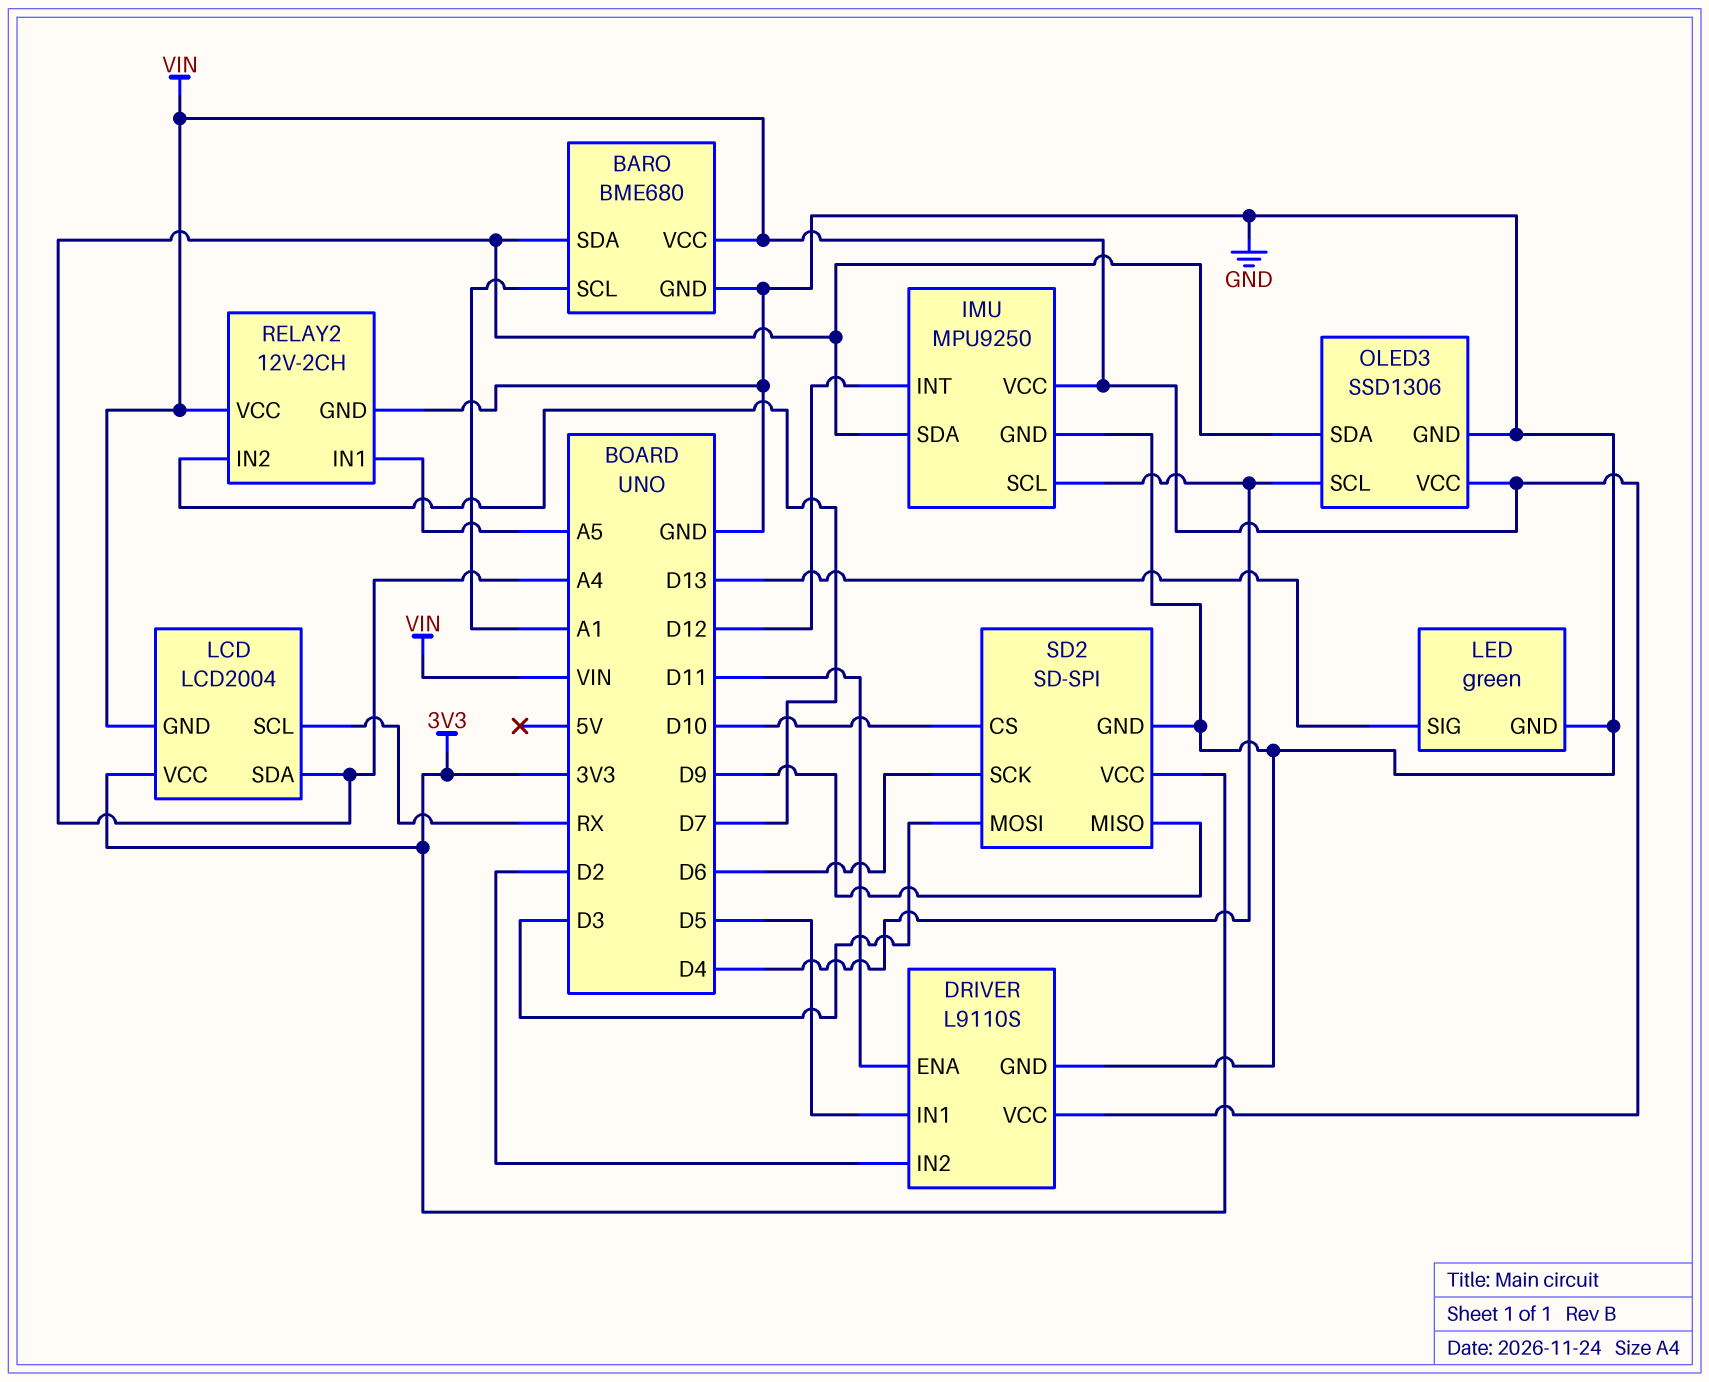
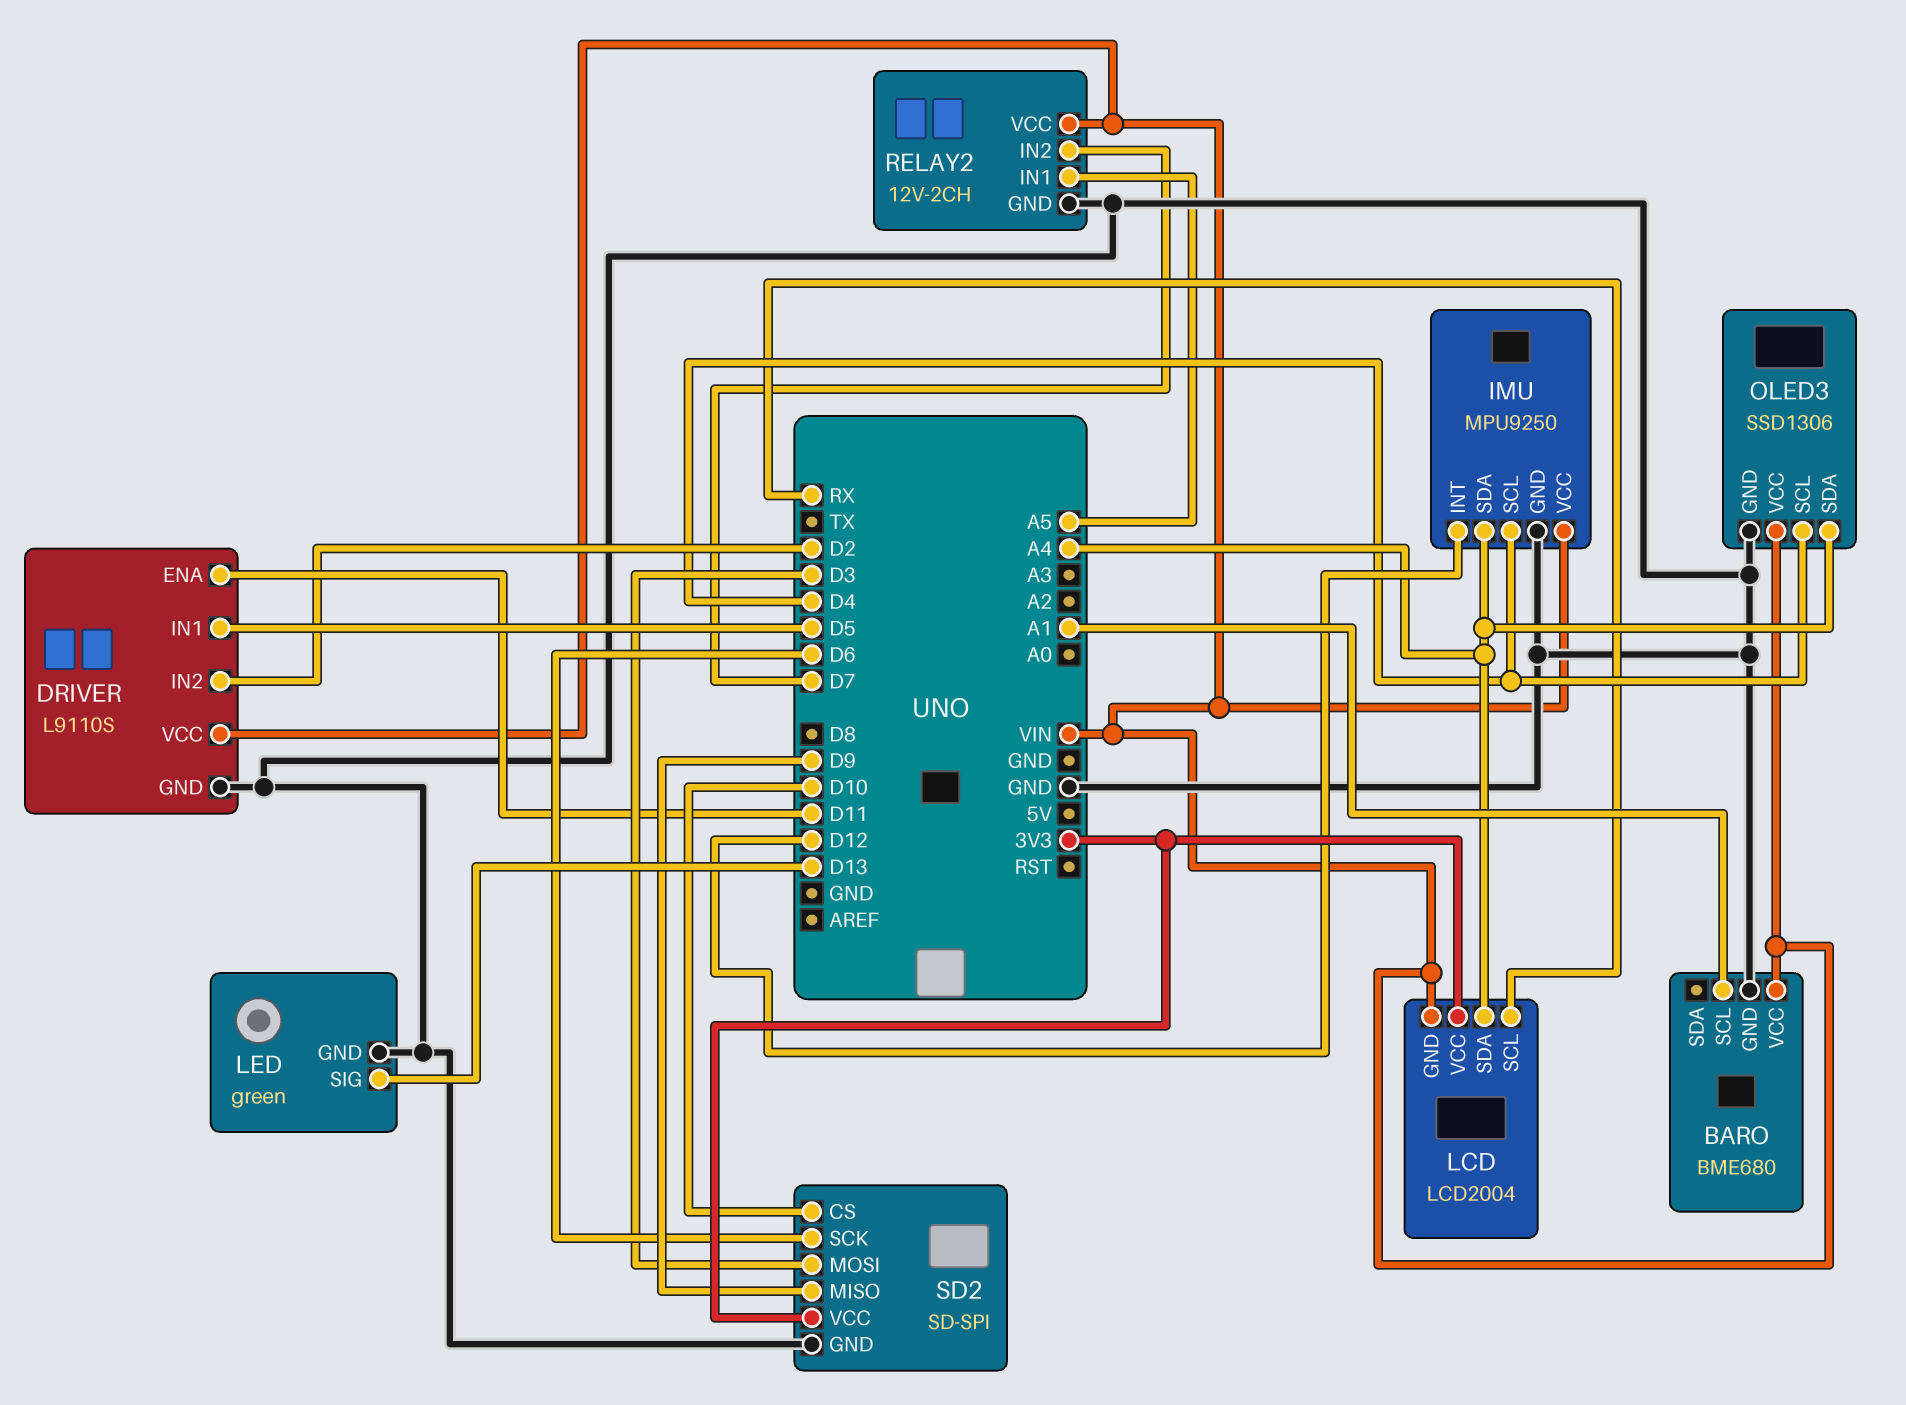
BARO pin SDA: A4 -> none

